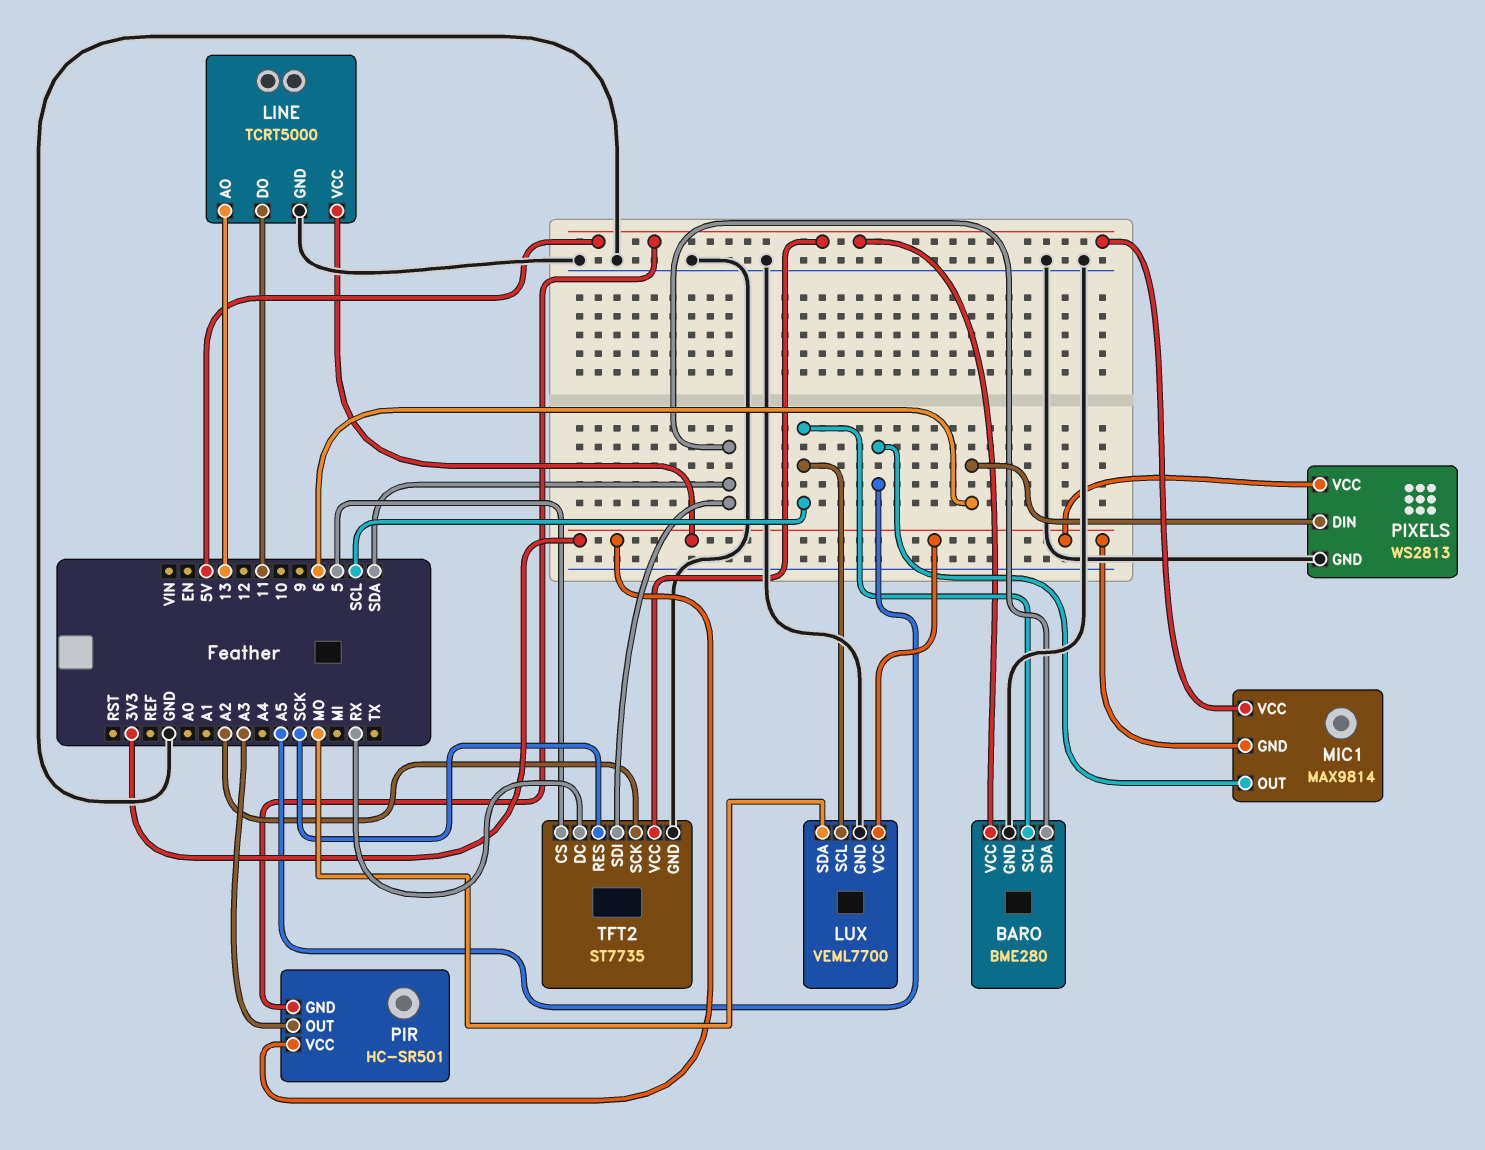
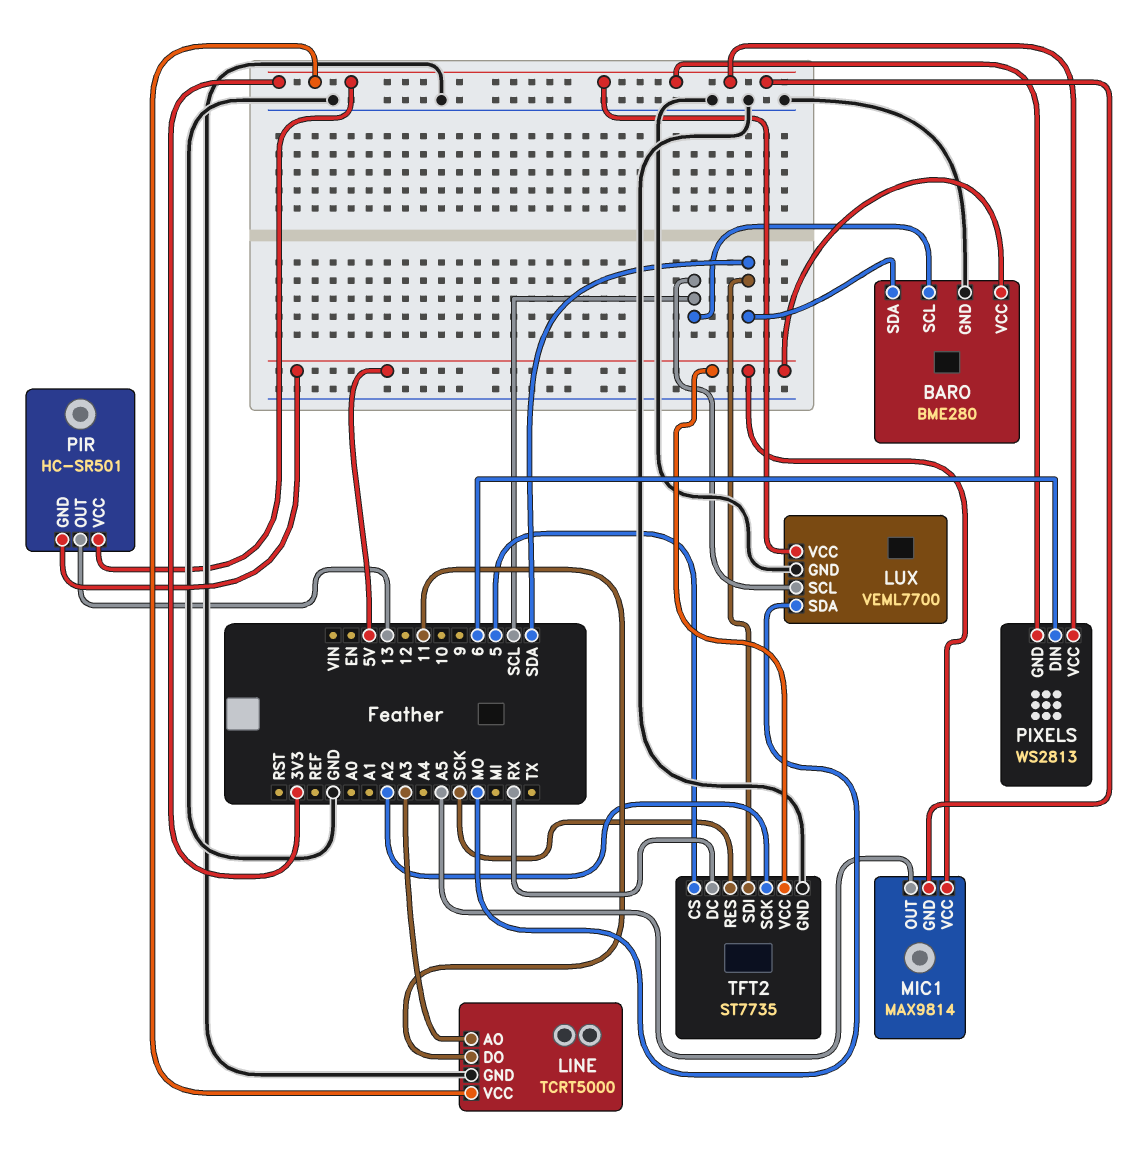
LINE pin AO: 13 -> A3
PIR pin OUT: A3 -> 13
PIXELS pin GND: GND -> 3V3

